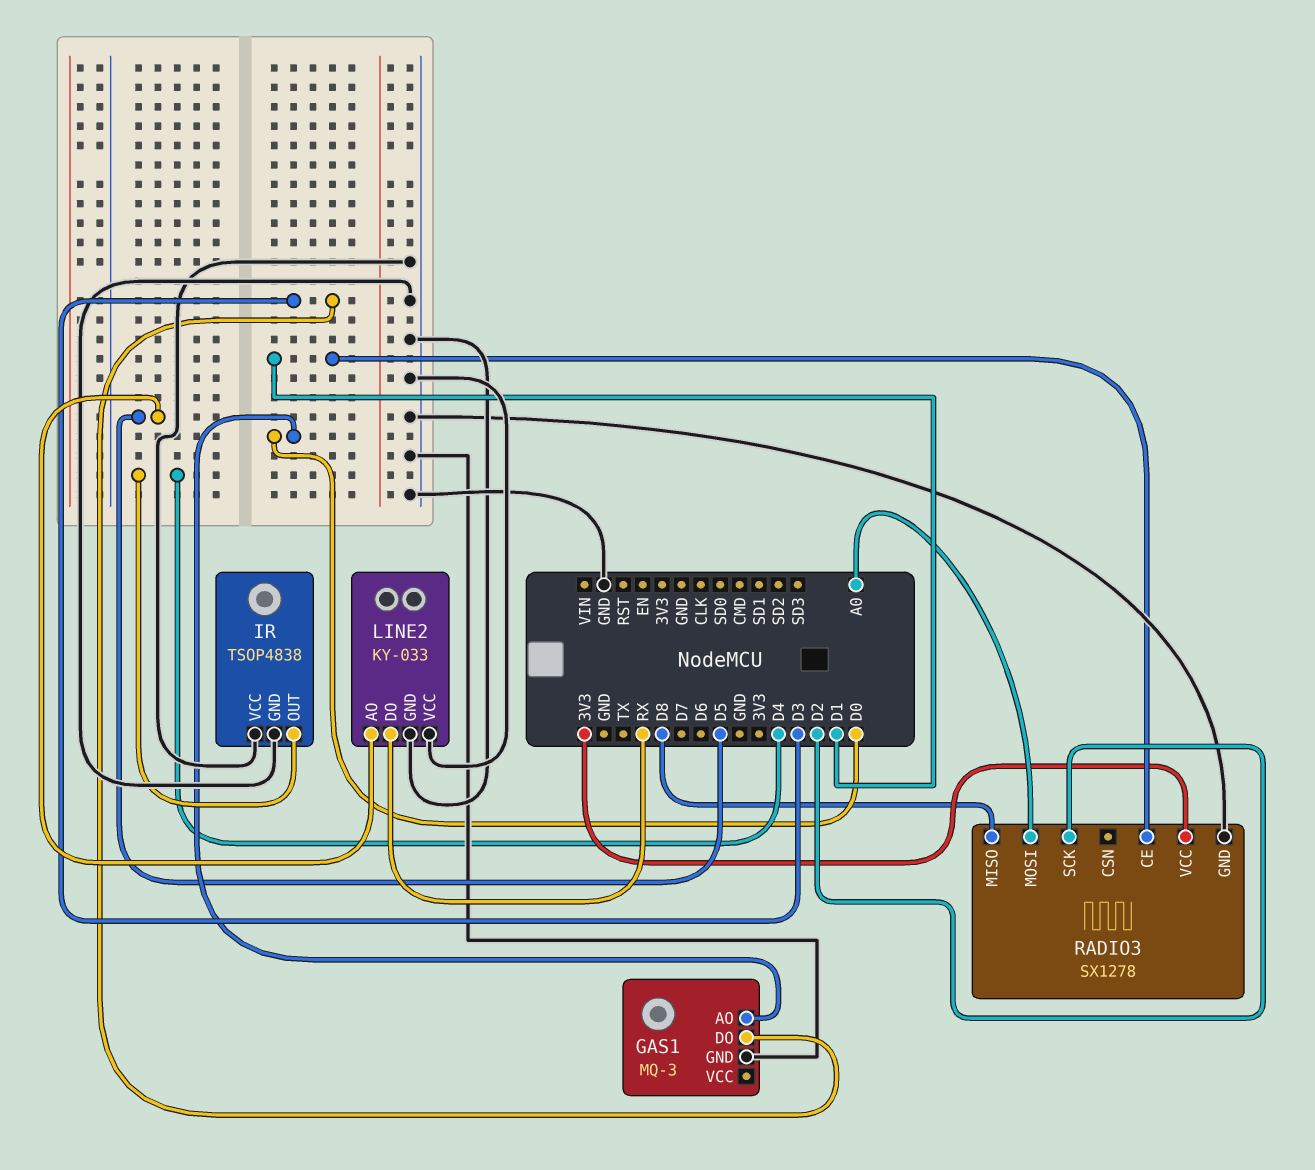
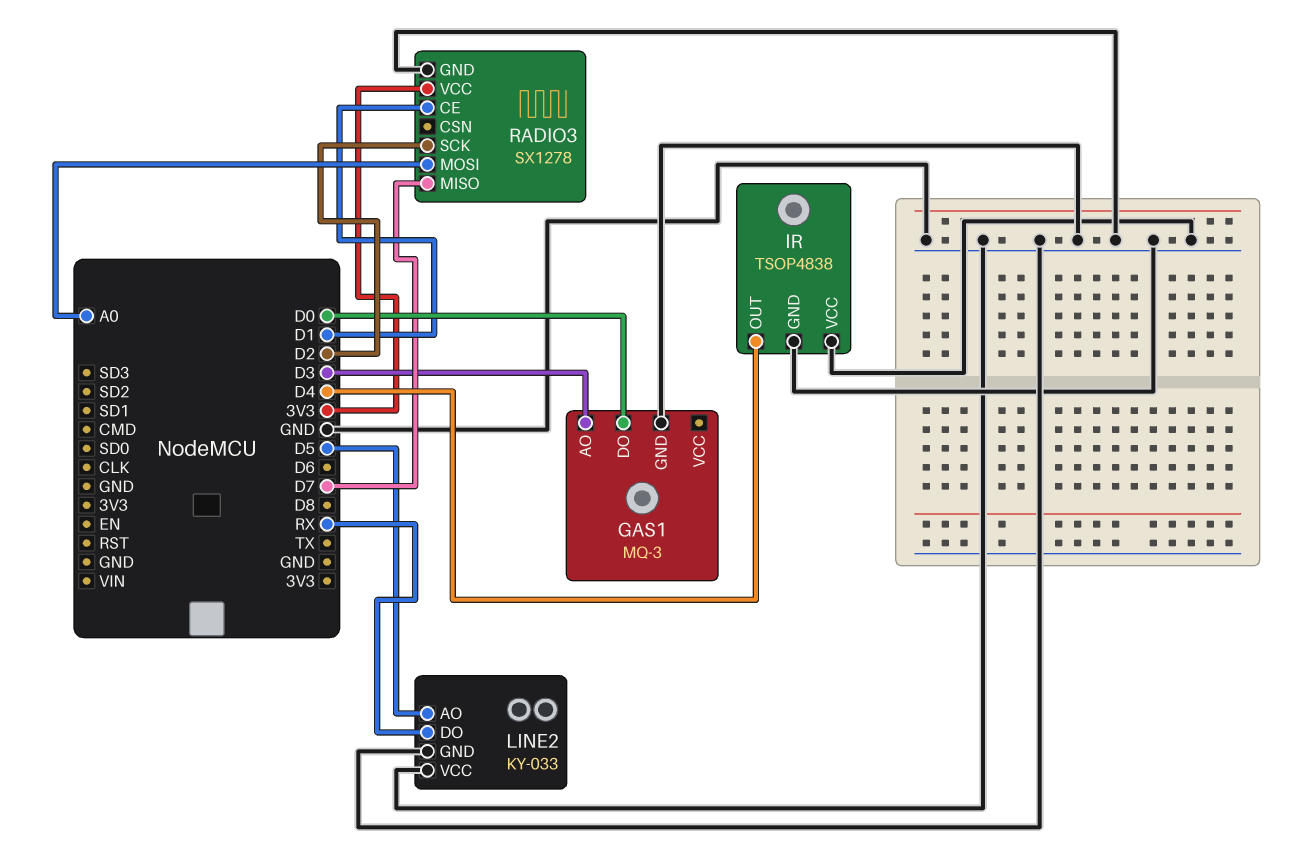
GAS1 pin AO: D0 -> D3
GAS1 pin DO: D3 -> D0
RADIO3 pin MISO: D8 -> D7

